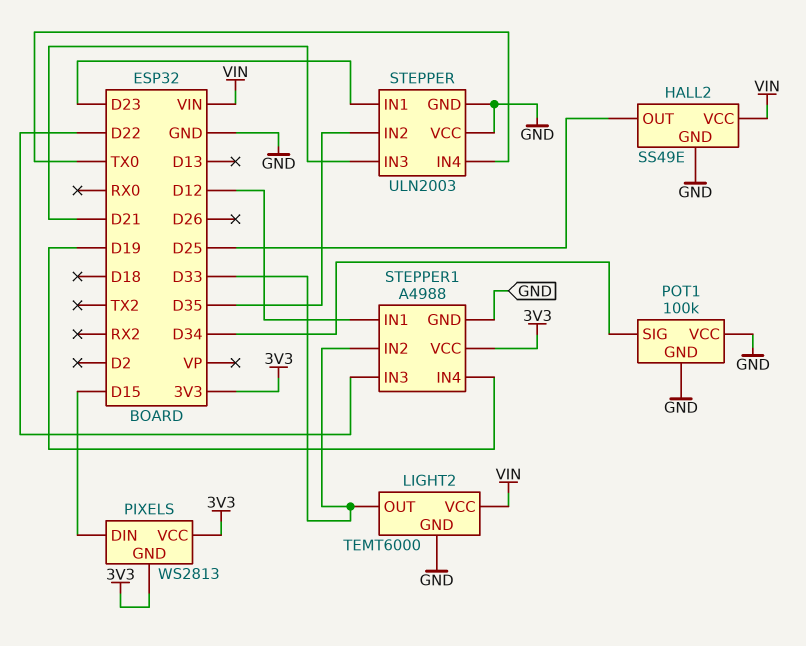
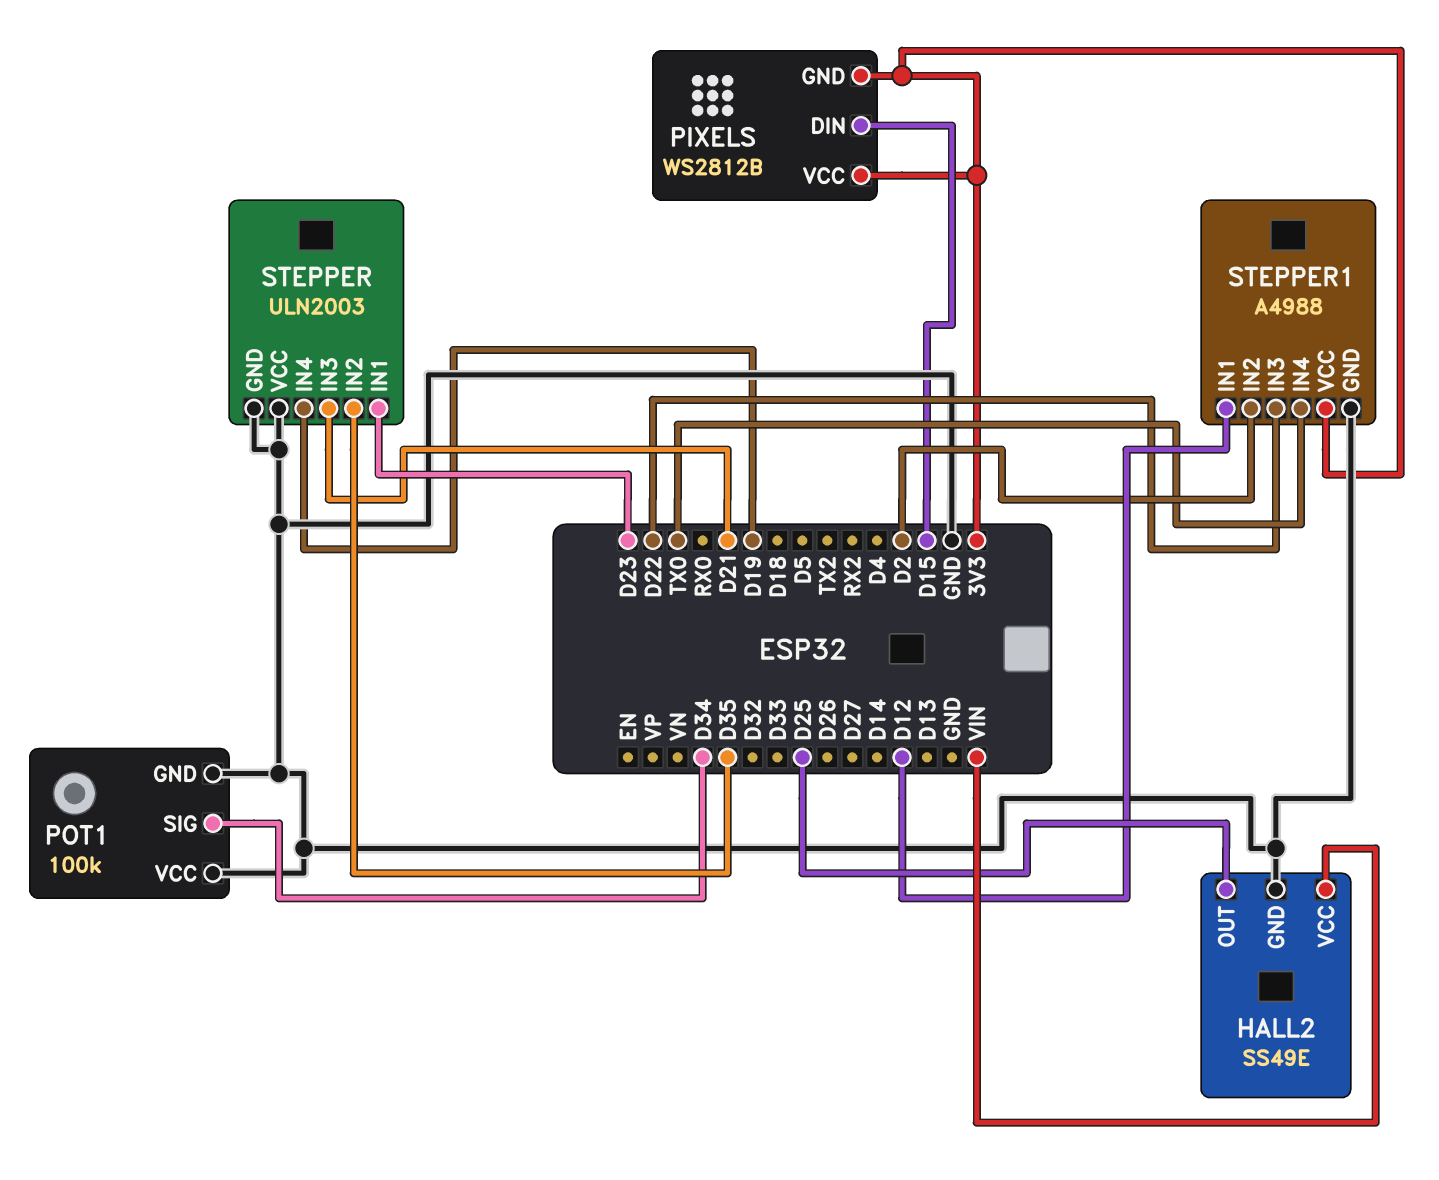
LIGHT2: TEMT6000 -> none
LIGHT2 pin GND: GND -> none
LIGHT2 pin OUT: D33 -> none
LIGHT2 pin VCC: VIN -> none
PIXELS: WS2813 -> WS2812B
STEPPER pin IN4: TX0 -> D19
STEPPER1 pin IN2: D33 -> D2
STEPPER1 pin IN4: D19 -> TX0

